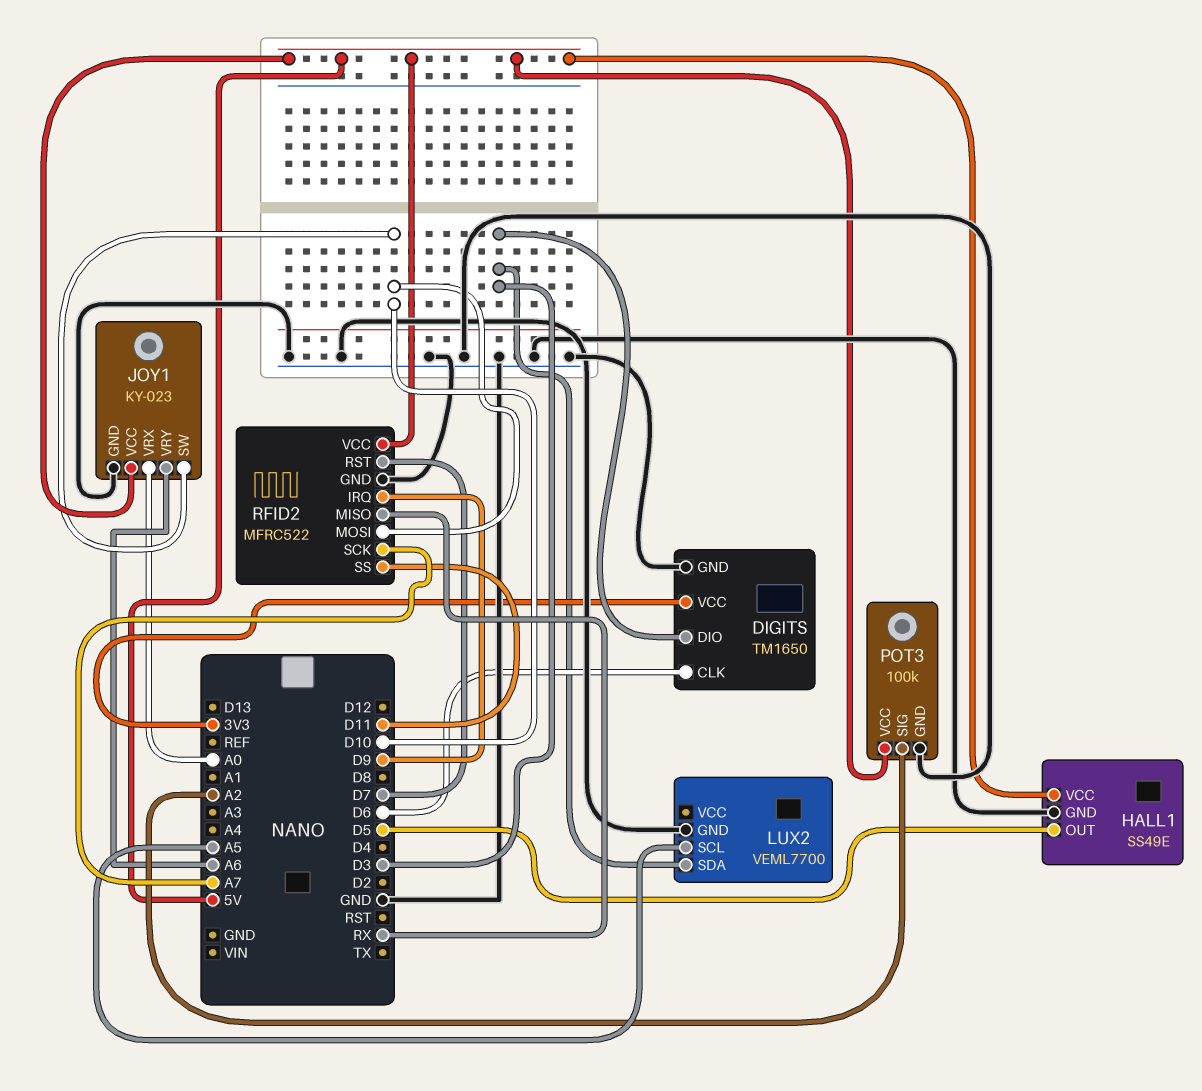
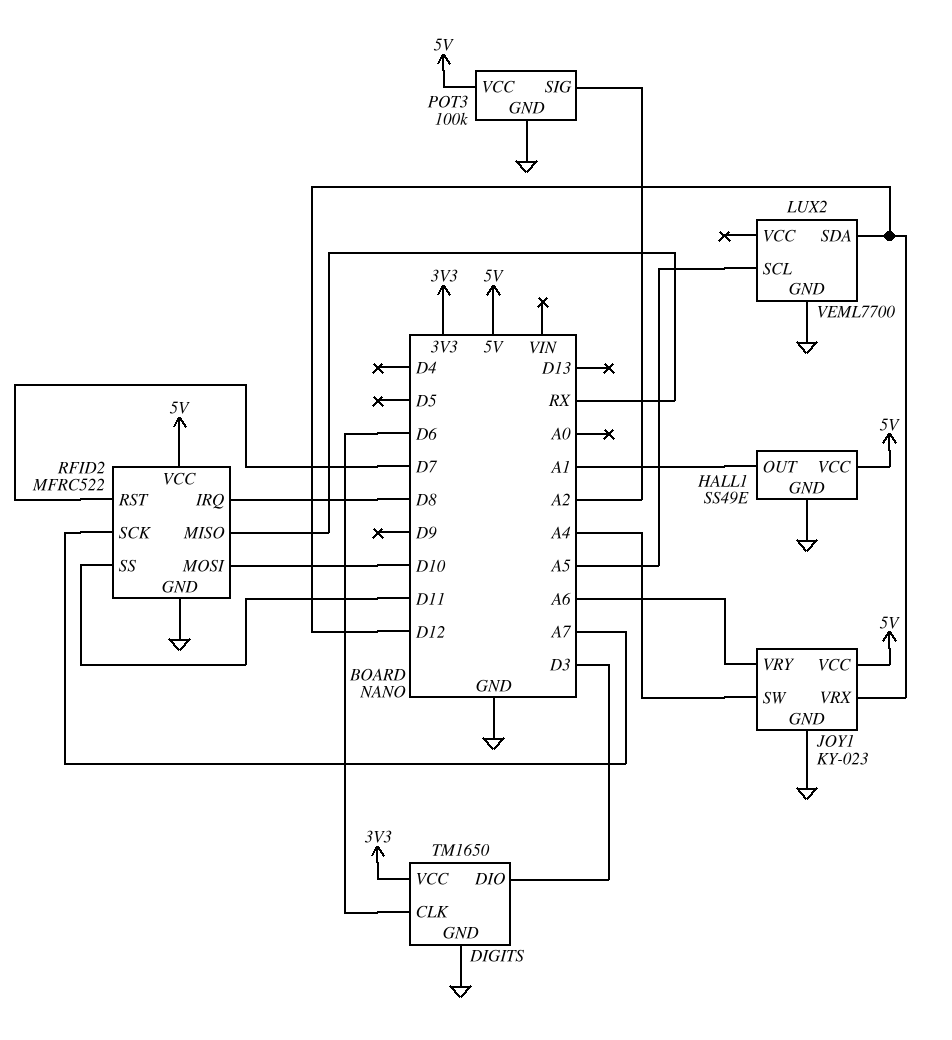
HALL1 pin OUT: D5 -> A1
JOY1 pin SW: D10 -> A4
JOY1 pin VRX: A0 -> D12
LUX2 pin SDA: D3 -> D12
RFID2 pin IRQ: D9 -> D8

